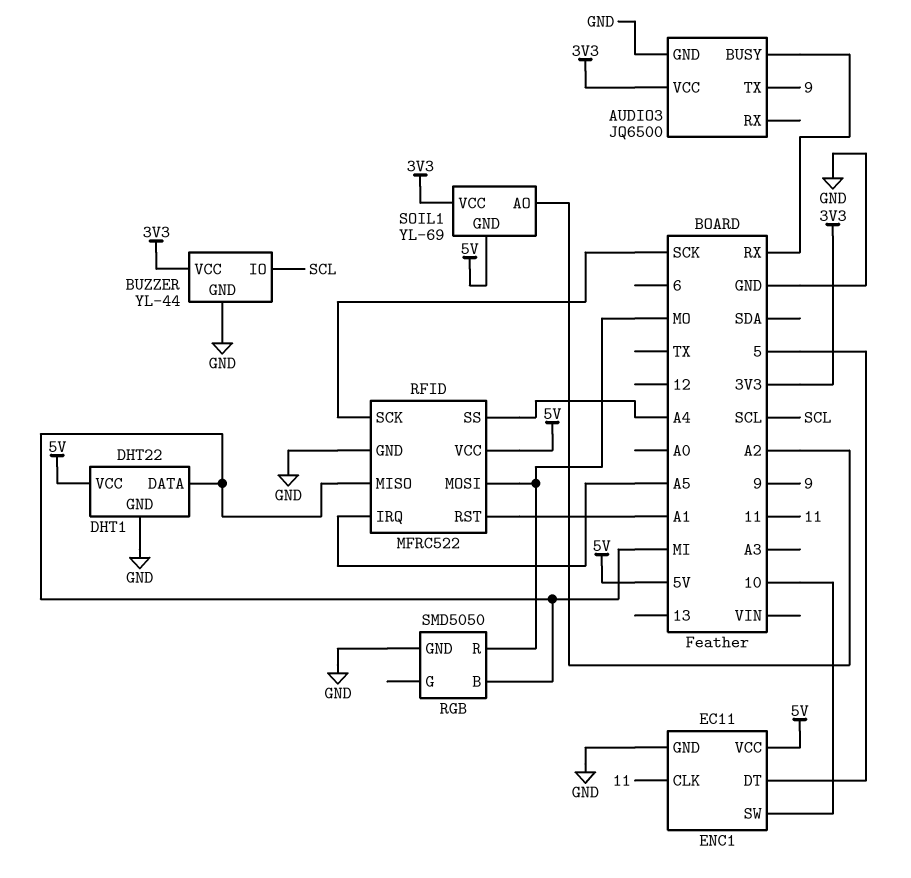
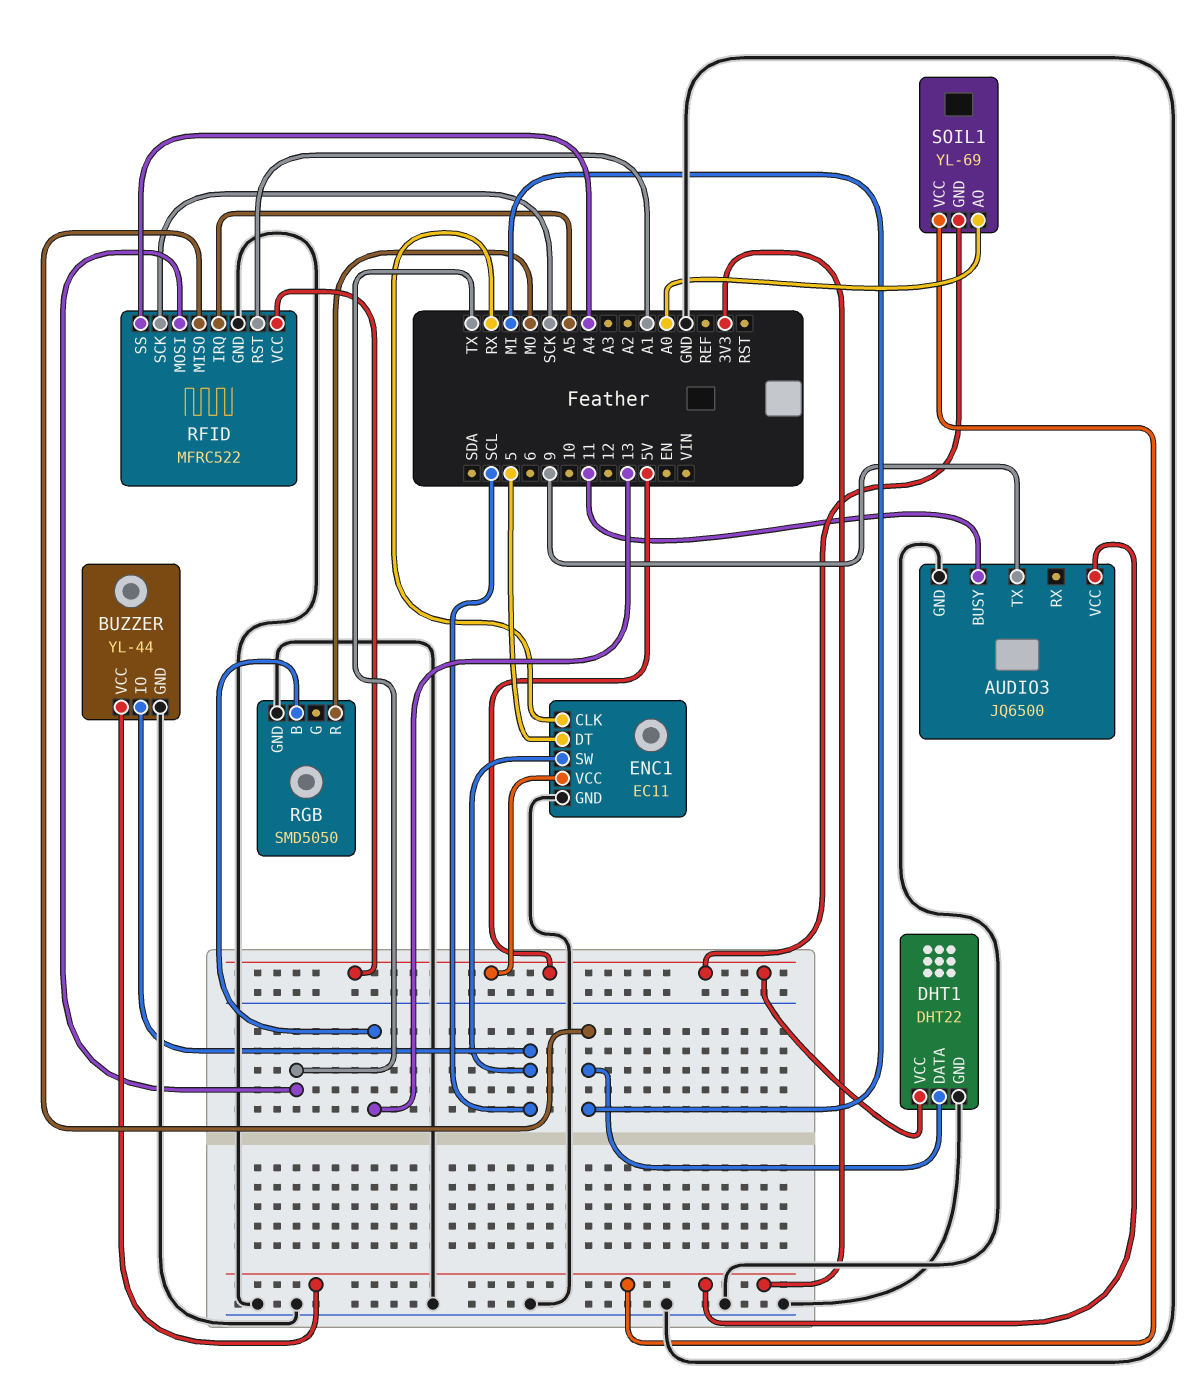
AUDIO3 pin BUSY: RX -> 11
ENC1 pin CLK: 11 -> RX
ENC1 pin SW: 10 -> SCL
RFID pin MOSI: MO -> TX
RGB pin B: MI -> 13
SOIL1 pin AO: A2 -> A0

